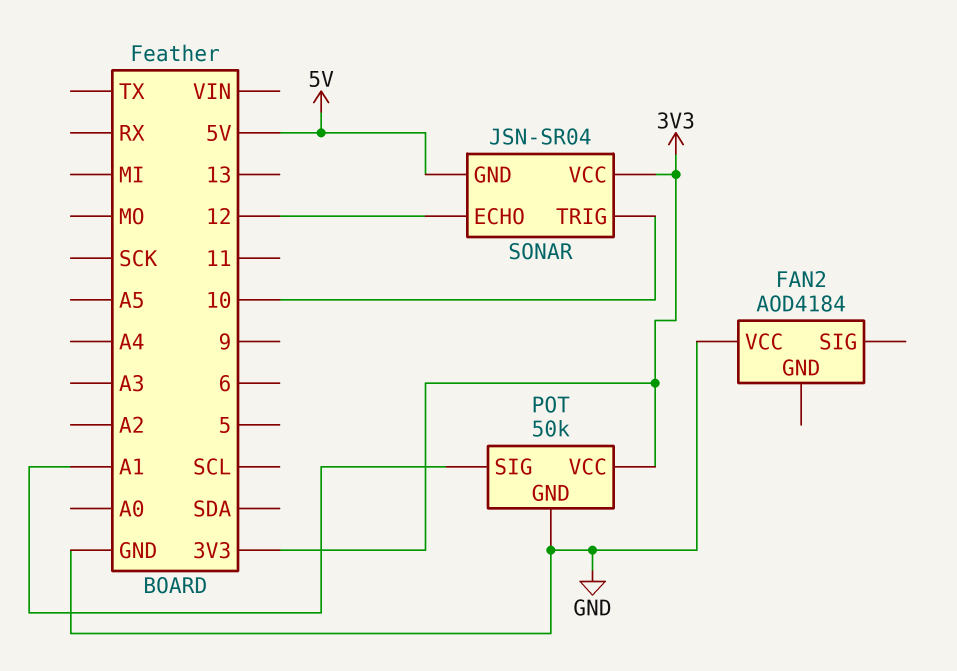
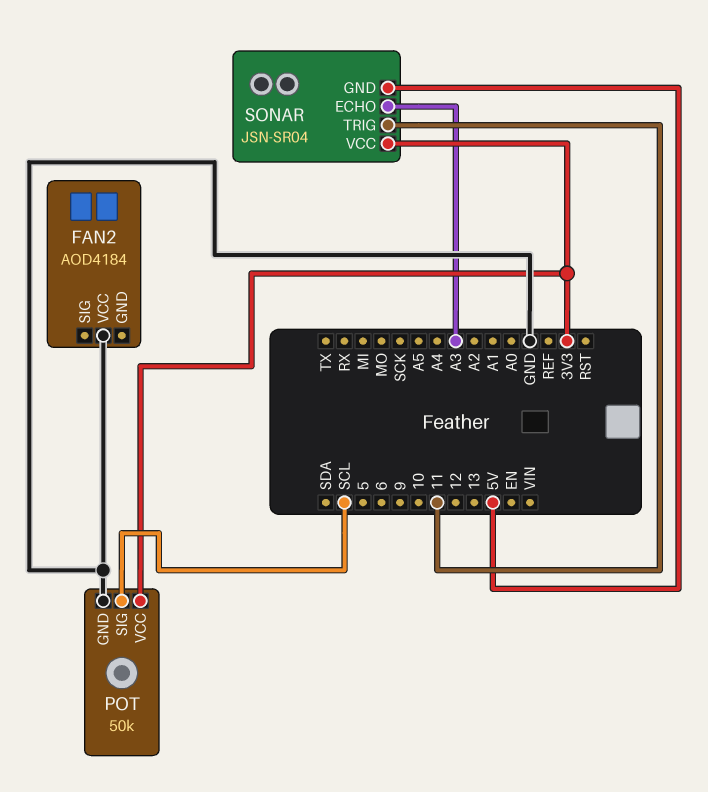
POT pin SIG: A1 -> SCL
SONAR pin ECHO: 12 -> A3
SONAR pin TRIG: 10 -> 11

